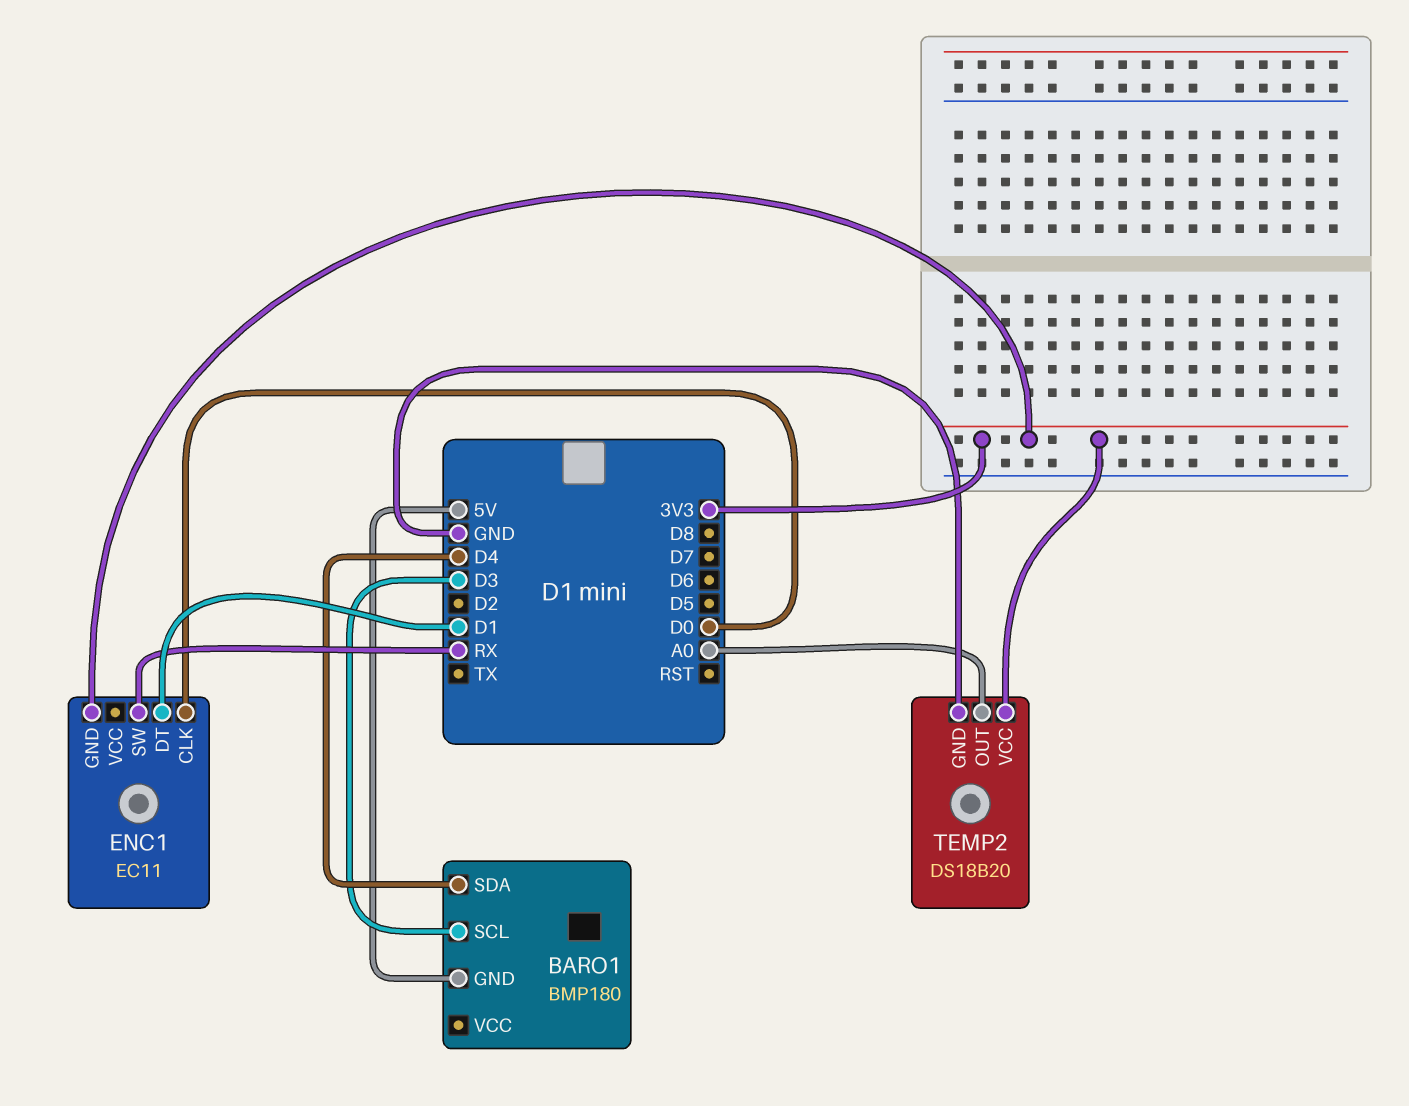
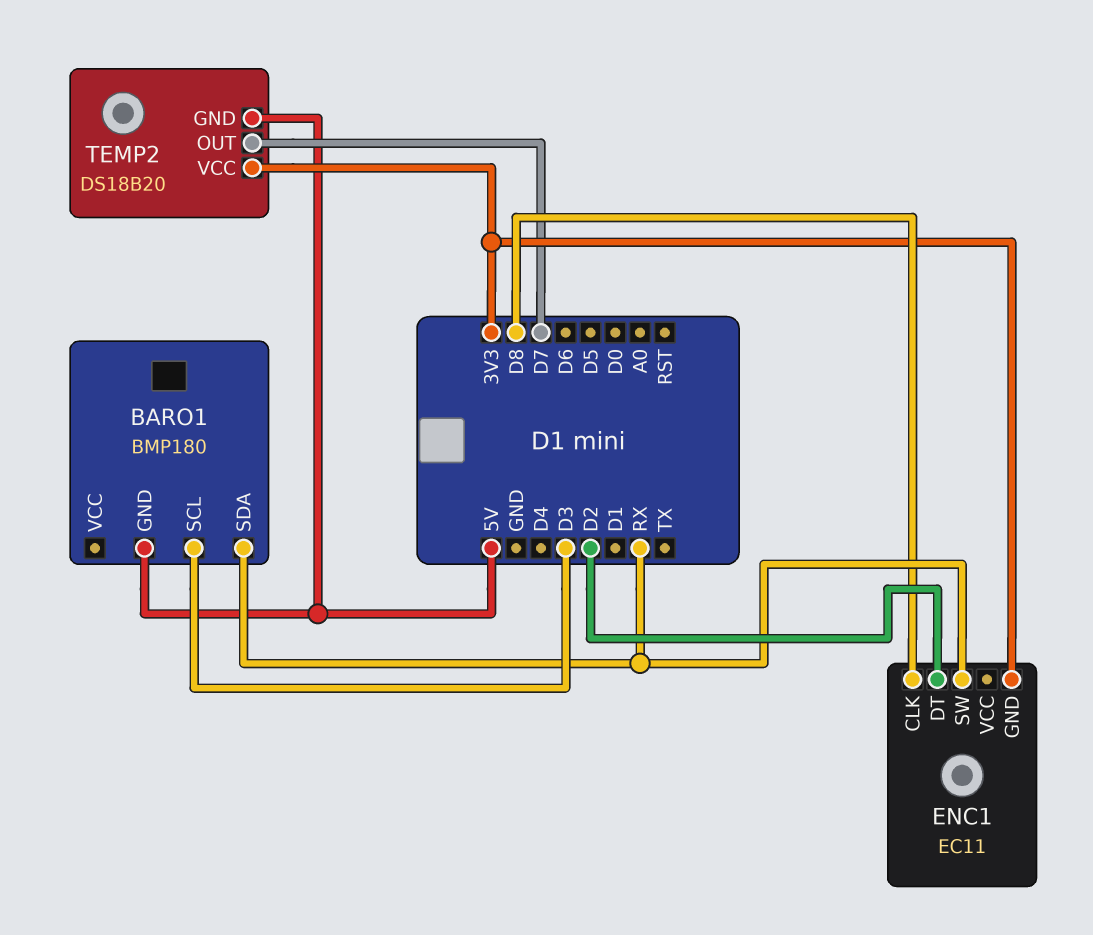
BARO1 pin SDA: D4 -> RX
ENC1 pin CLK: D0 -> D8
ENC1 pin DT: D1 -> D2
TEMP2 pin GND: GND -> 5V
TEMP2 pin OUT: A0 -> D7

